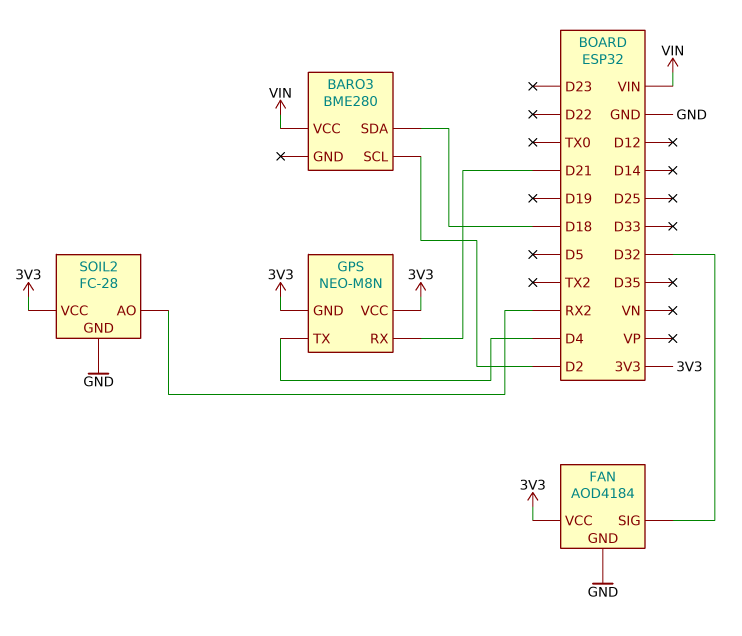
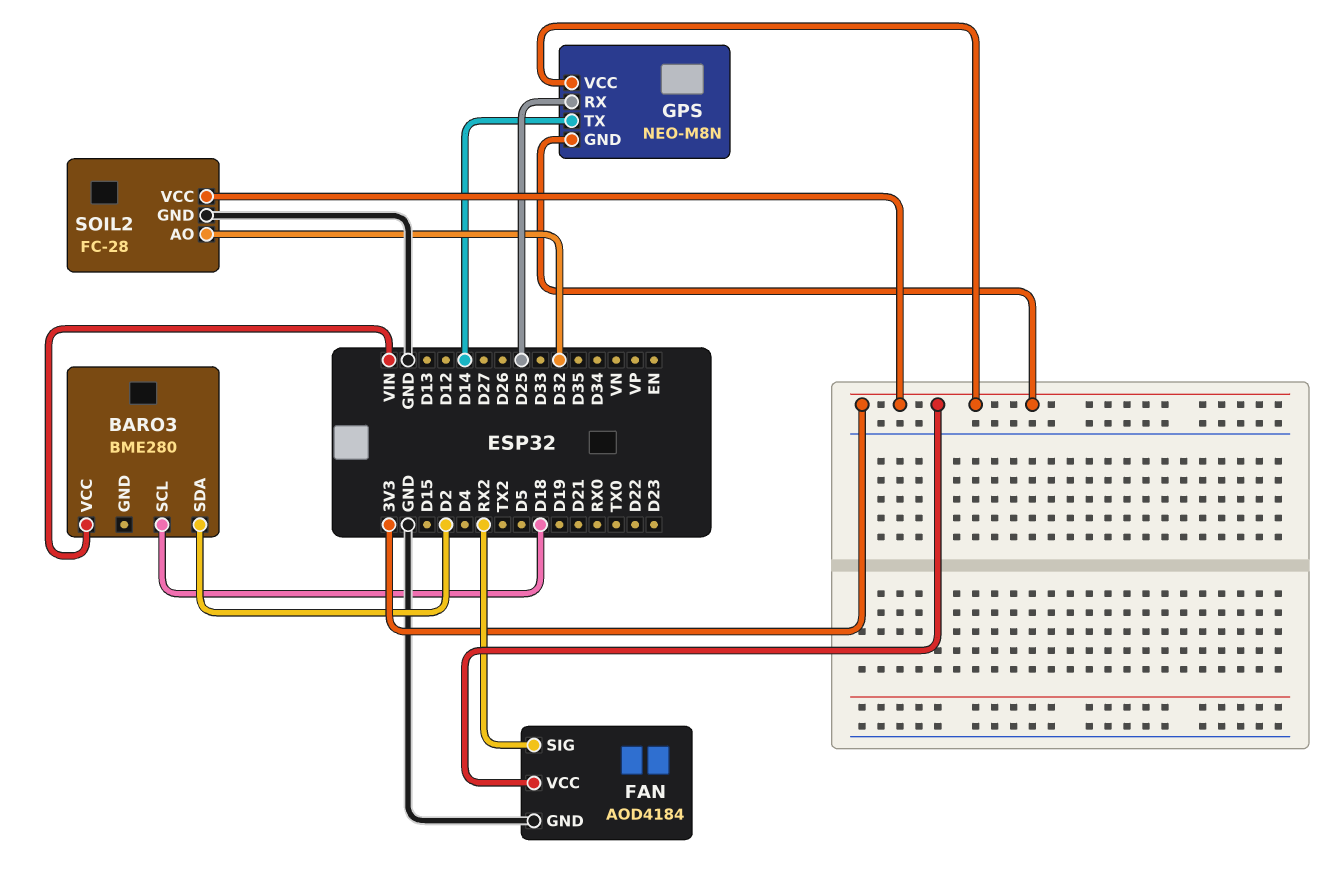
BARO3 pin SCL: D2 -> D18
BARO3 pin SDA: D18 -> D2
FAN pin SIG: D32 -> RX2
GPS pin RX: D21 -> D25
GPS pin TX: D4 -> D14
SOIL2 pin AO: RX2 -> D32

